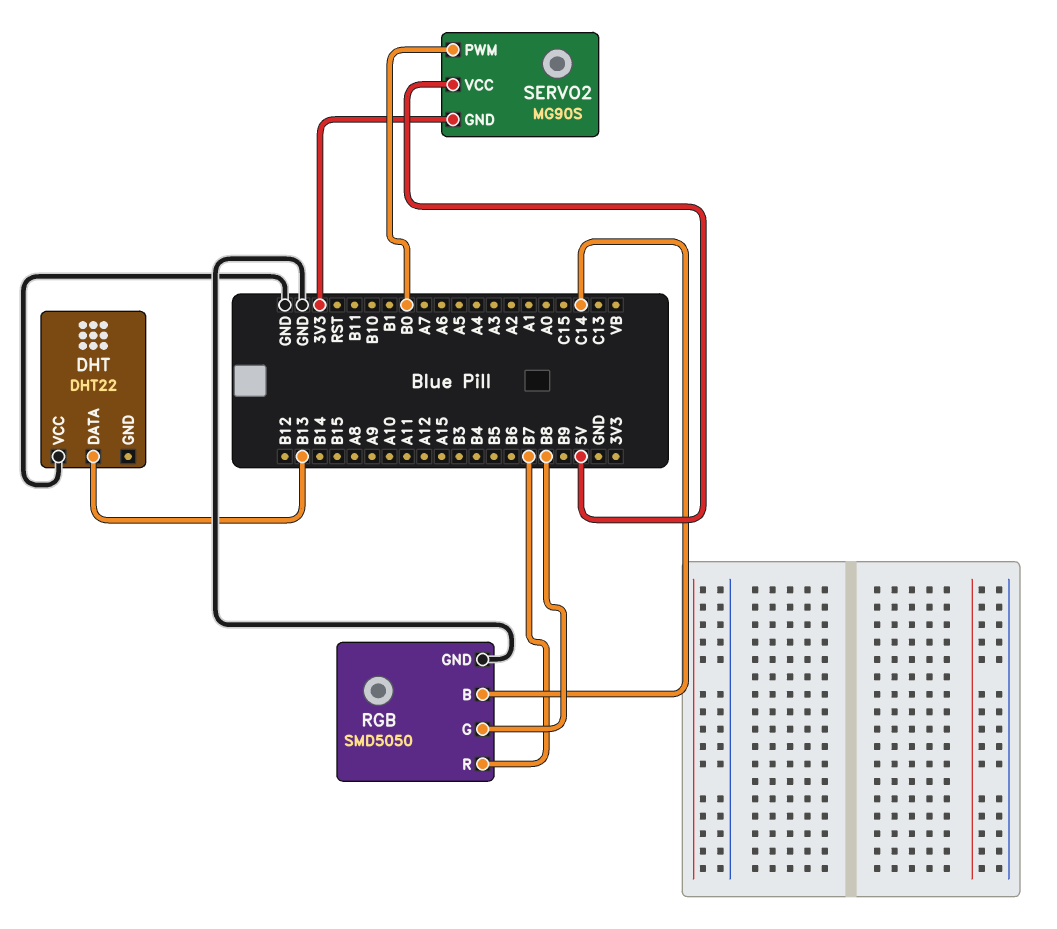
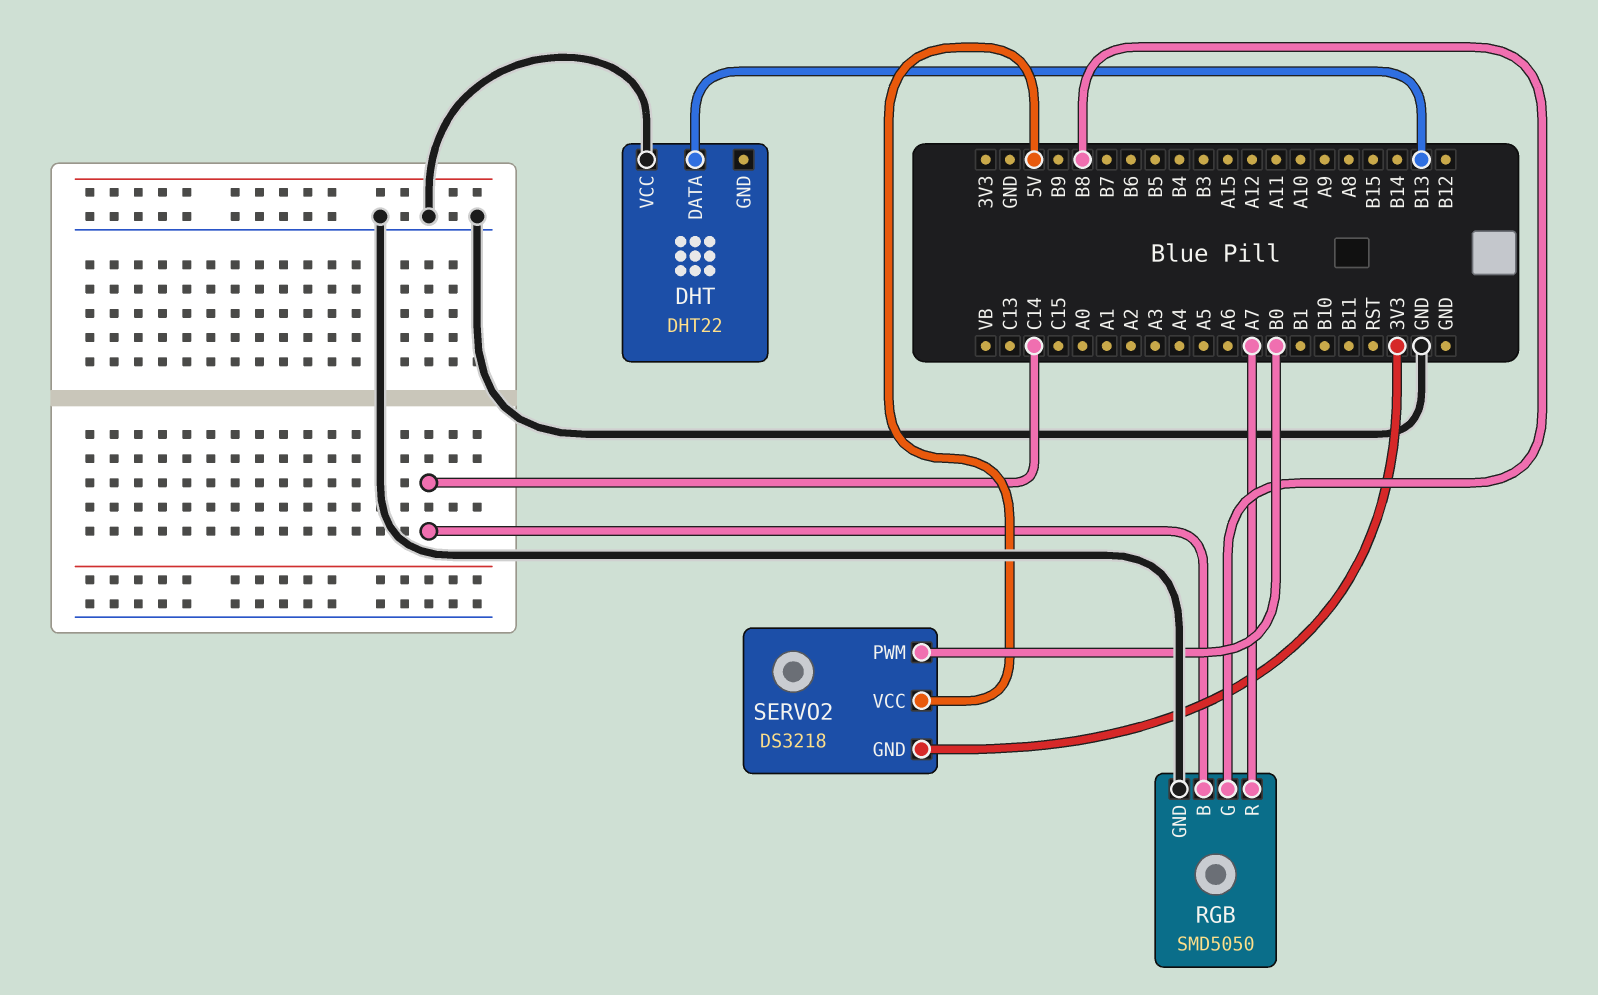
RGB pin R: B7 -> A7
SERVO2: MG90S -> DS3218

